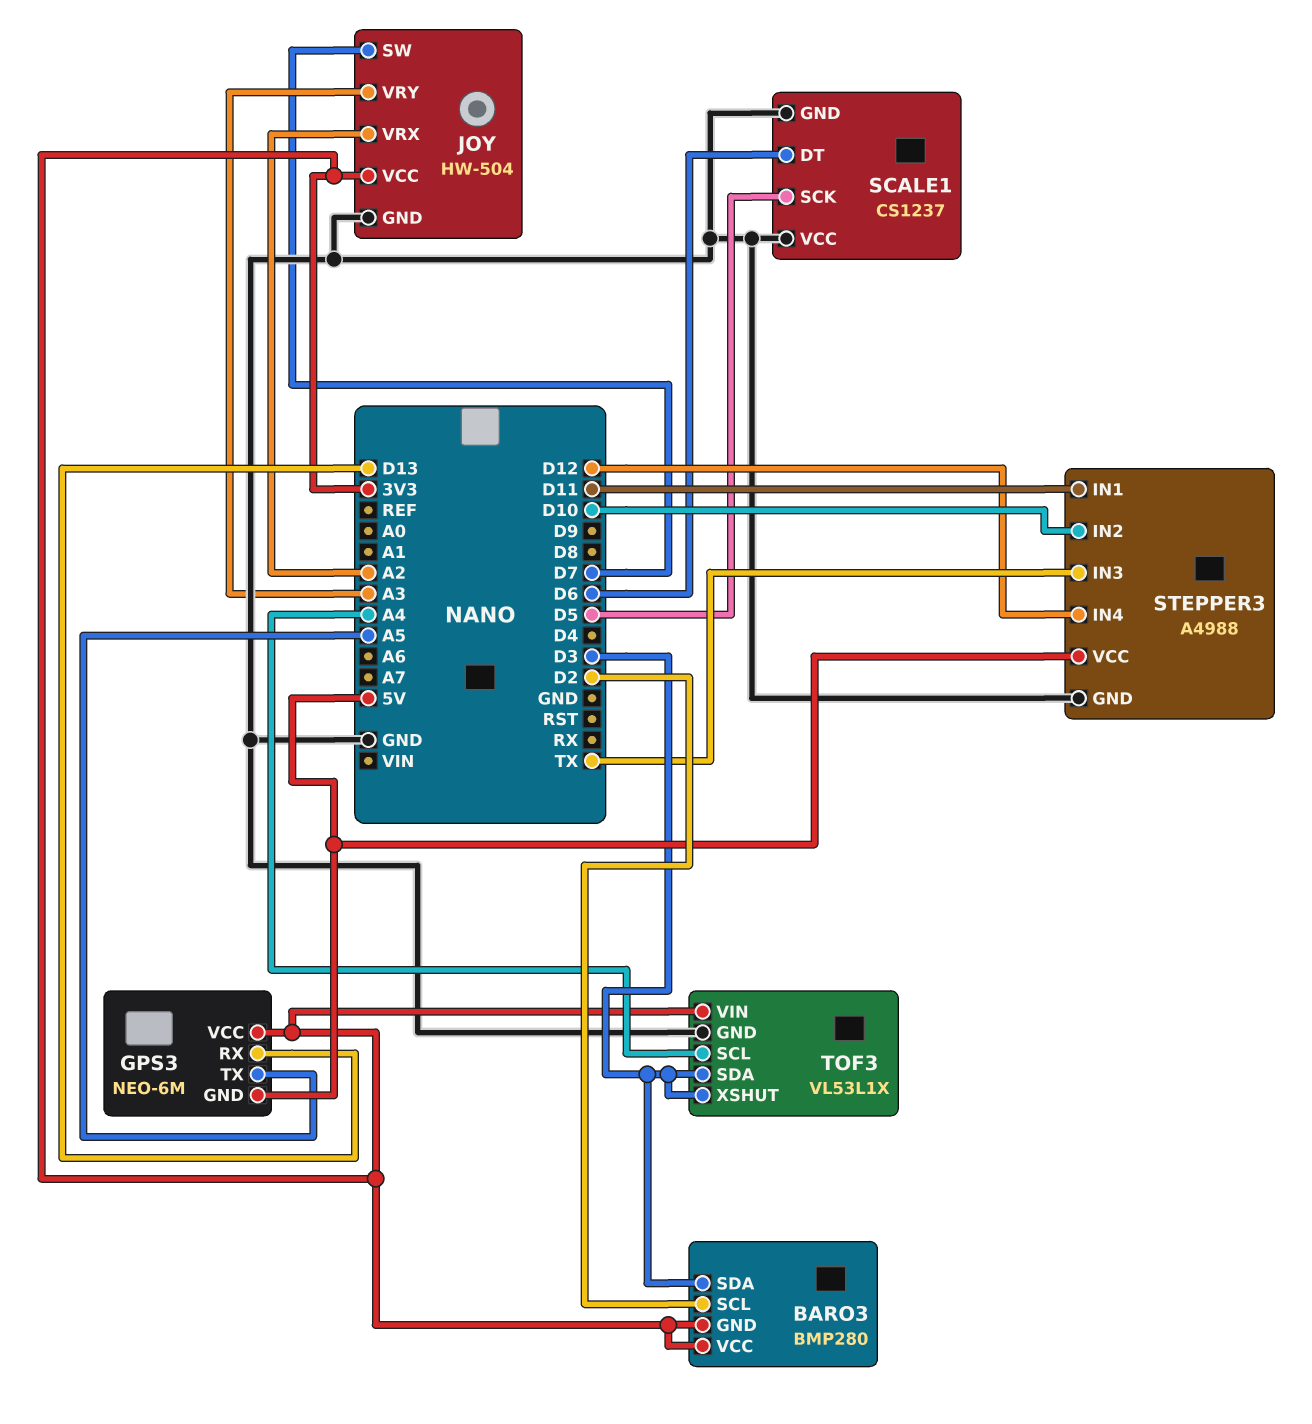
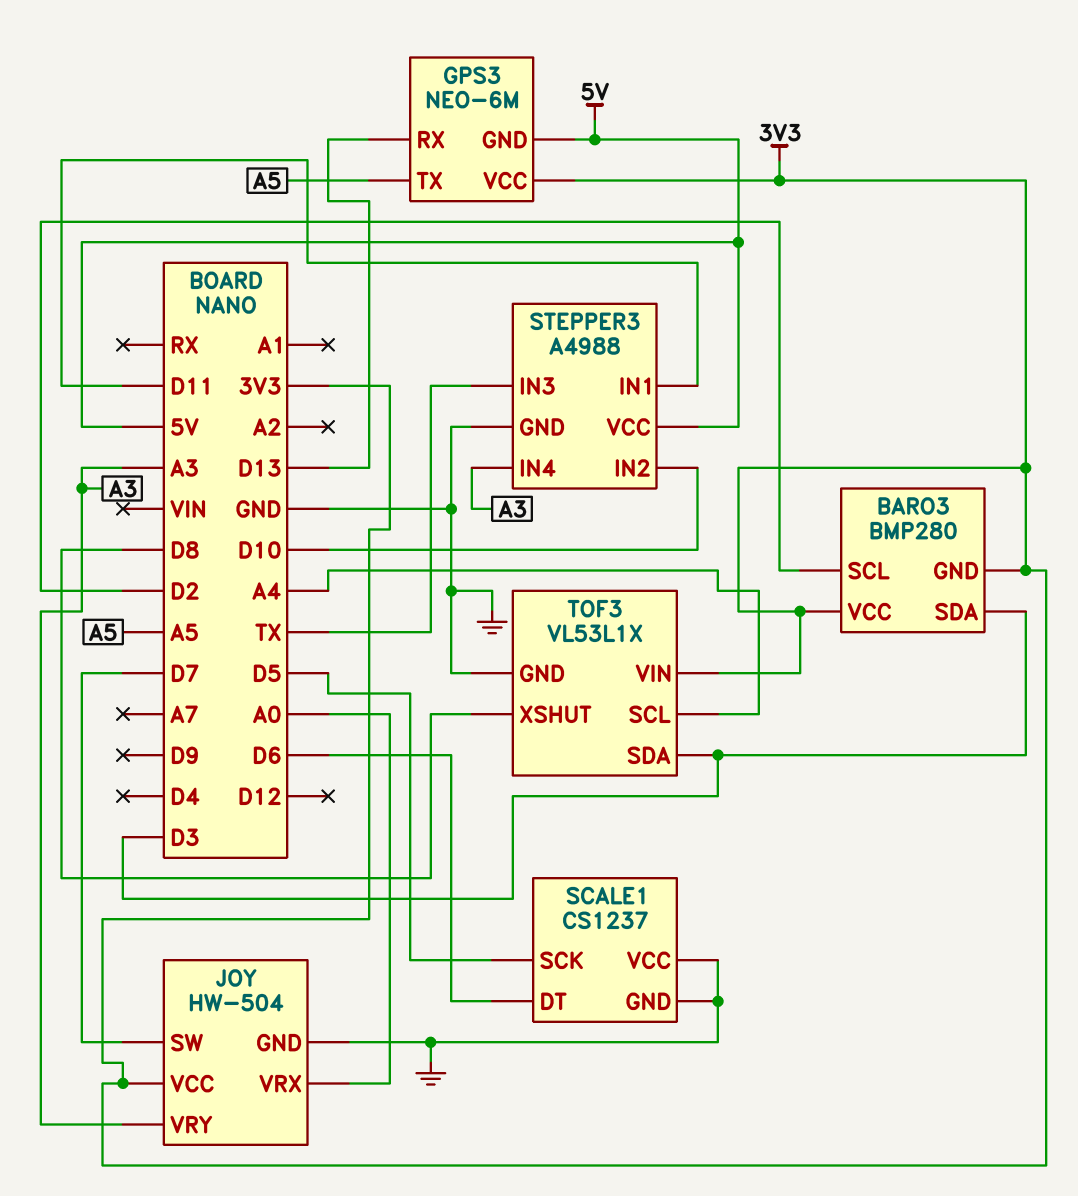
JOY pin VRX: A2 -> A0
STEPPER3 pin IN4: D12 -> A3
TOF3 pin XSHUT: D3 -> D8

